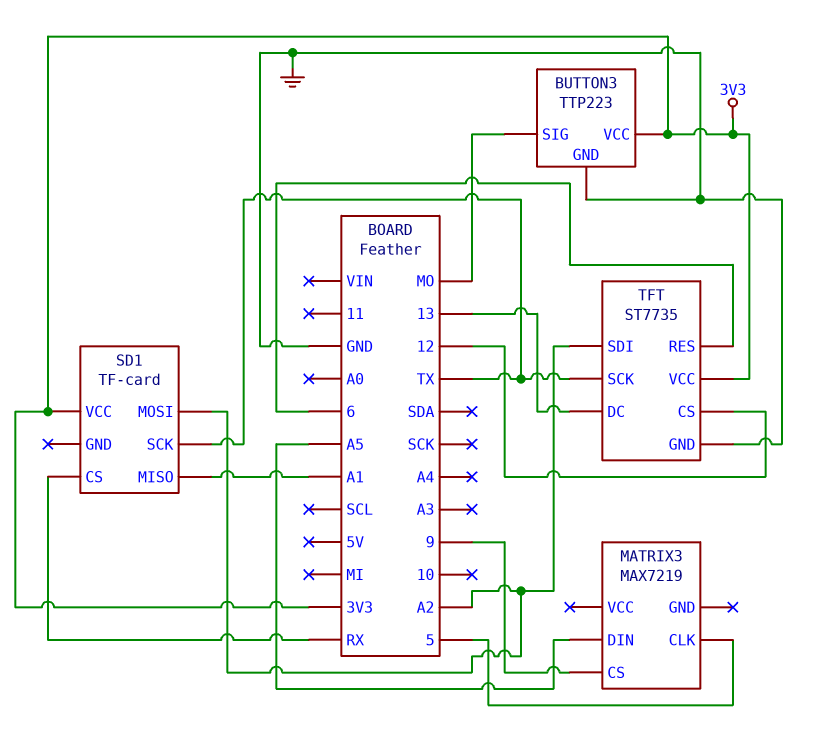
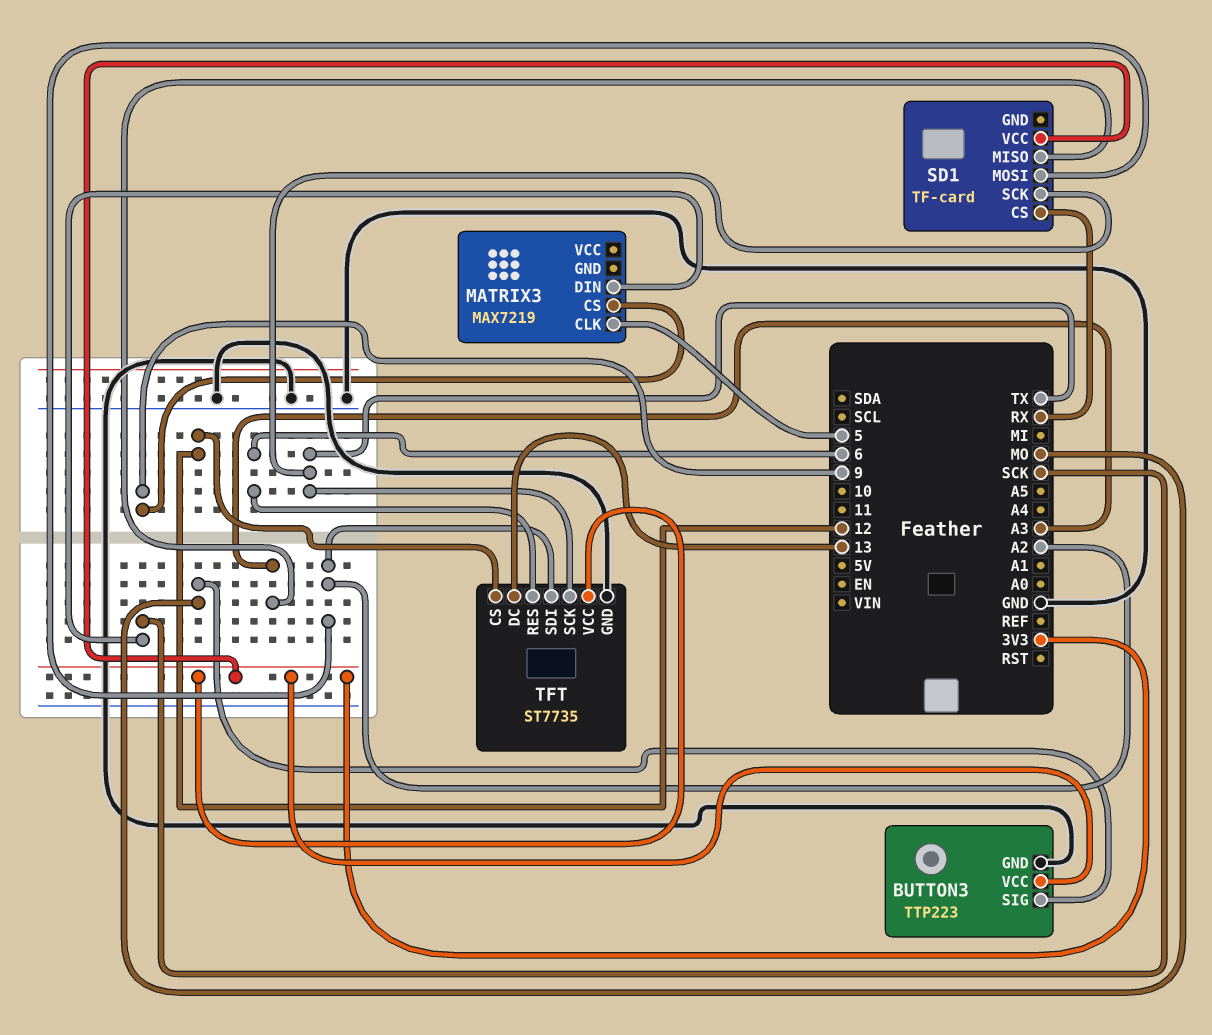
MATRIX3 pin DIN: A5 -> SCK
SD1 pin MISO: A1 -> A3

